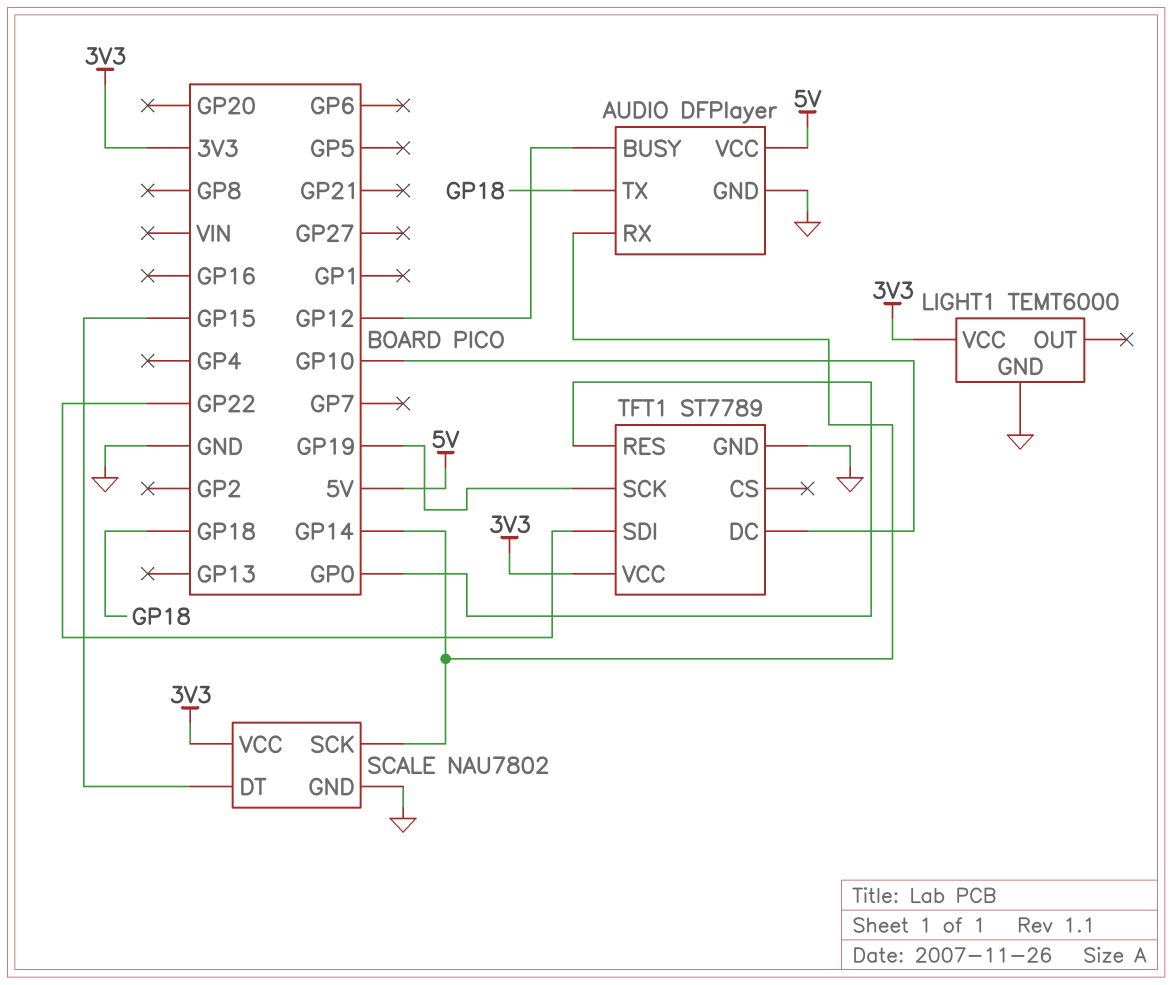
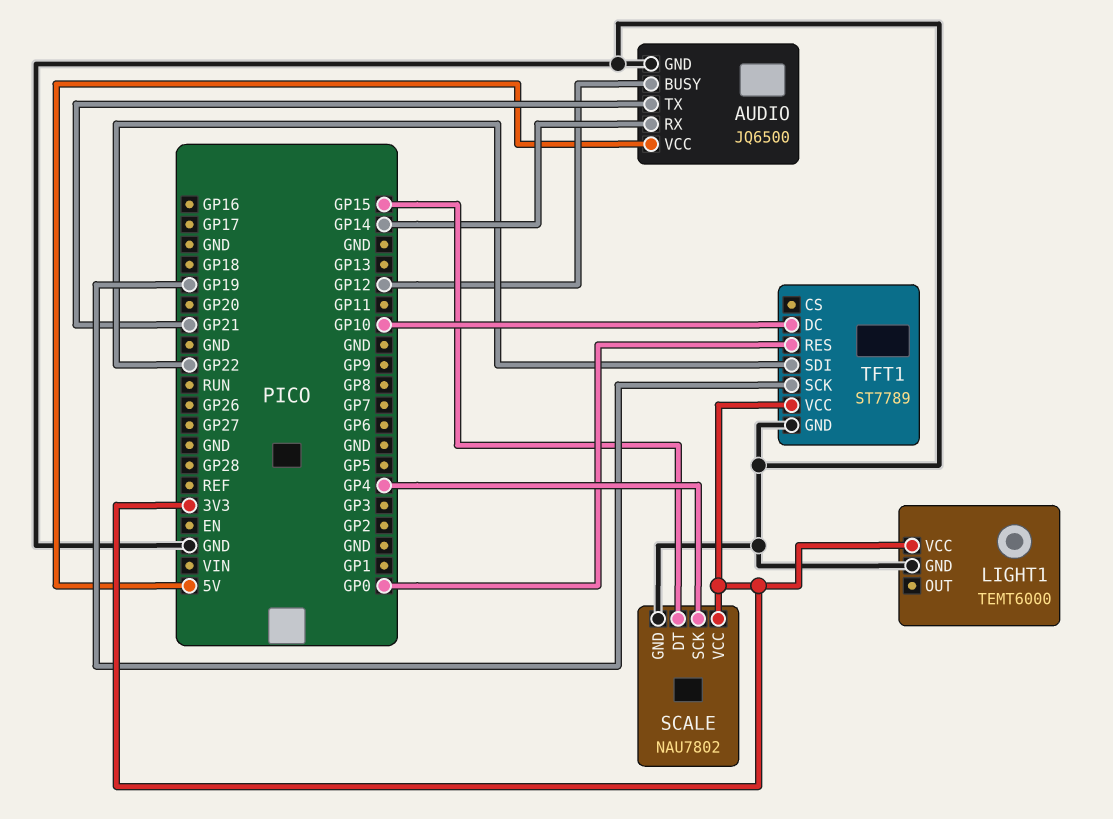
AUDIO: DFPlayer -> JQ6500
AUDIO pin TX: GP18 -> GP21
SCALE pin SCK: GP14 -> GP4

